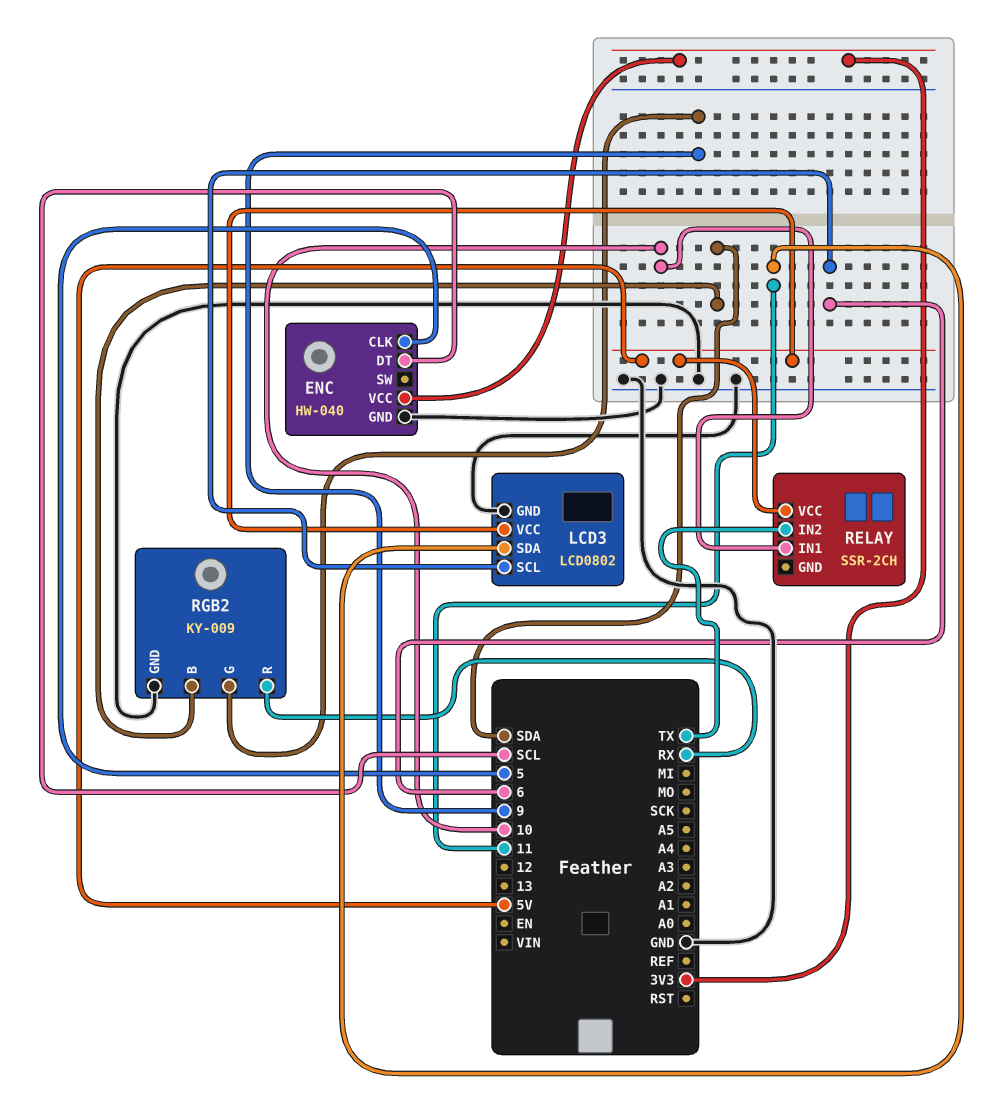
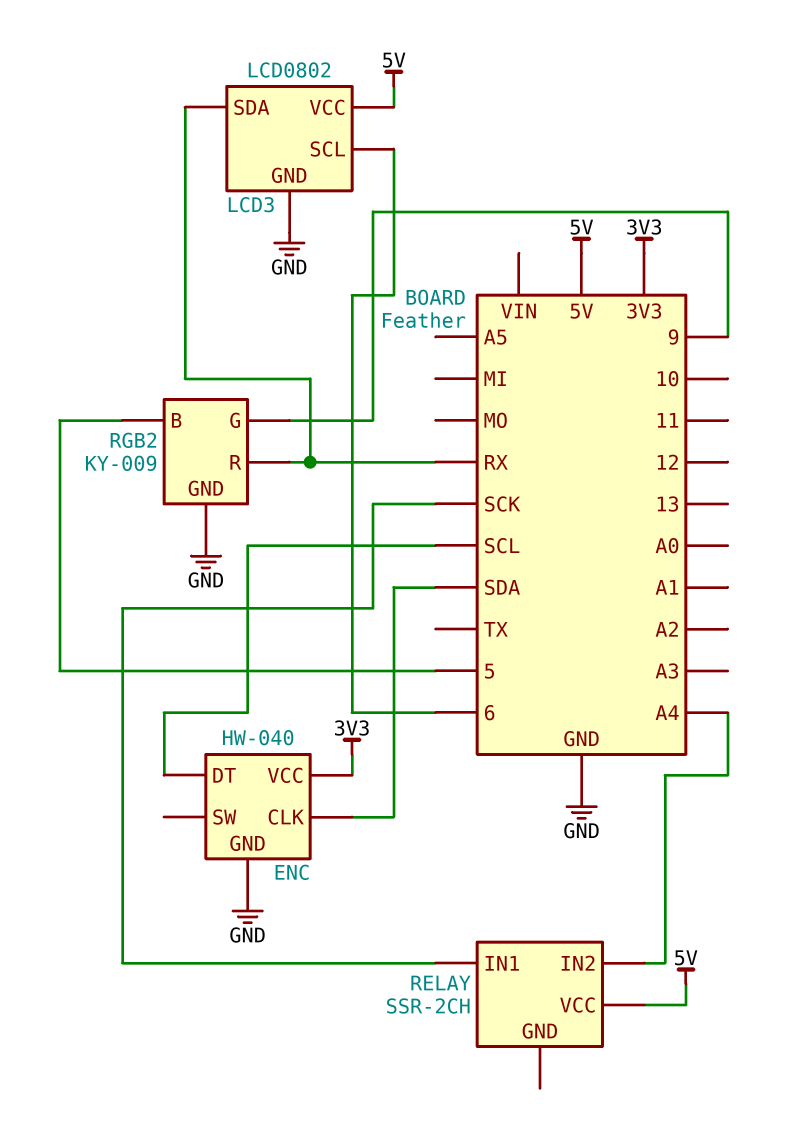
ENC pin CLK: 5 -> SDA
LCD3 pin SDA: 11 -> RX
RELAY pin IN1: 10 -> SCK
RELAY pin IN2: TX -> A4
RGB2 pin B: SDA -> 5

